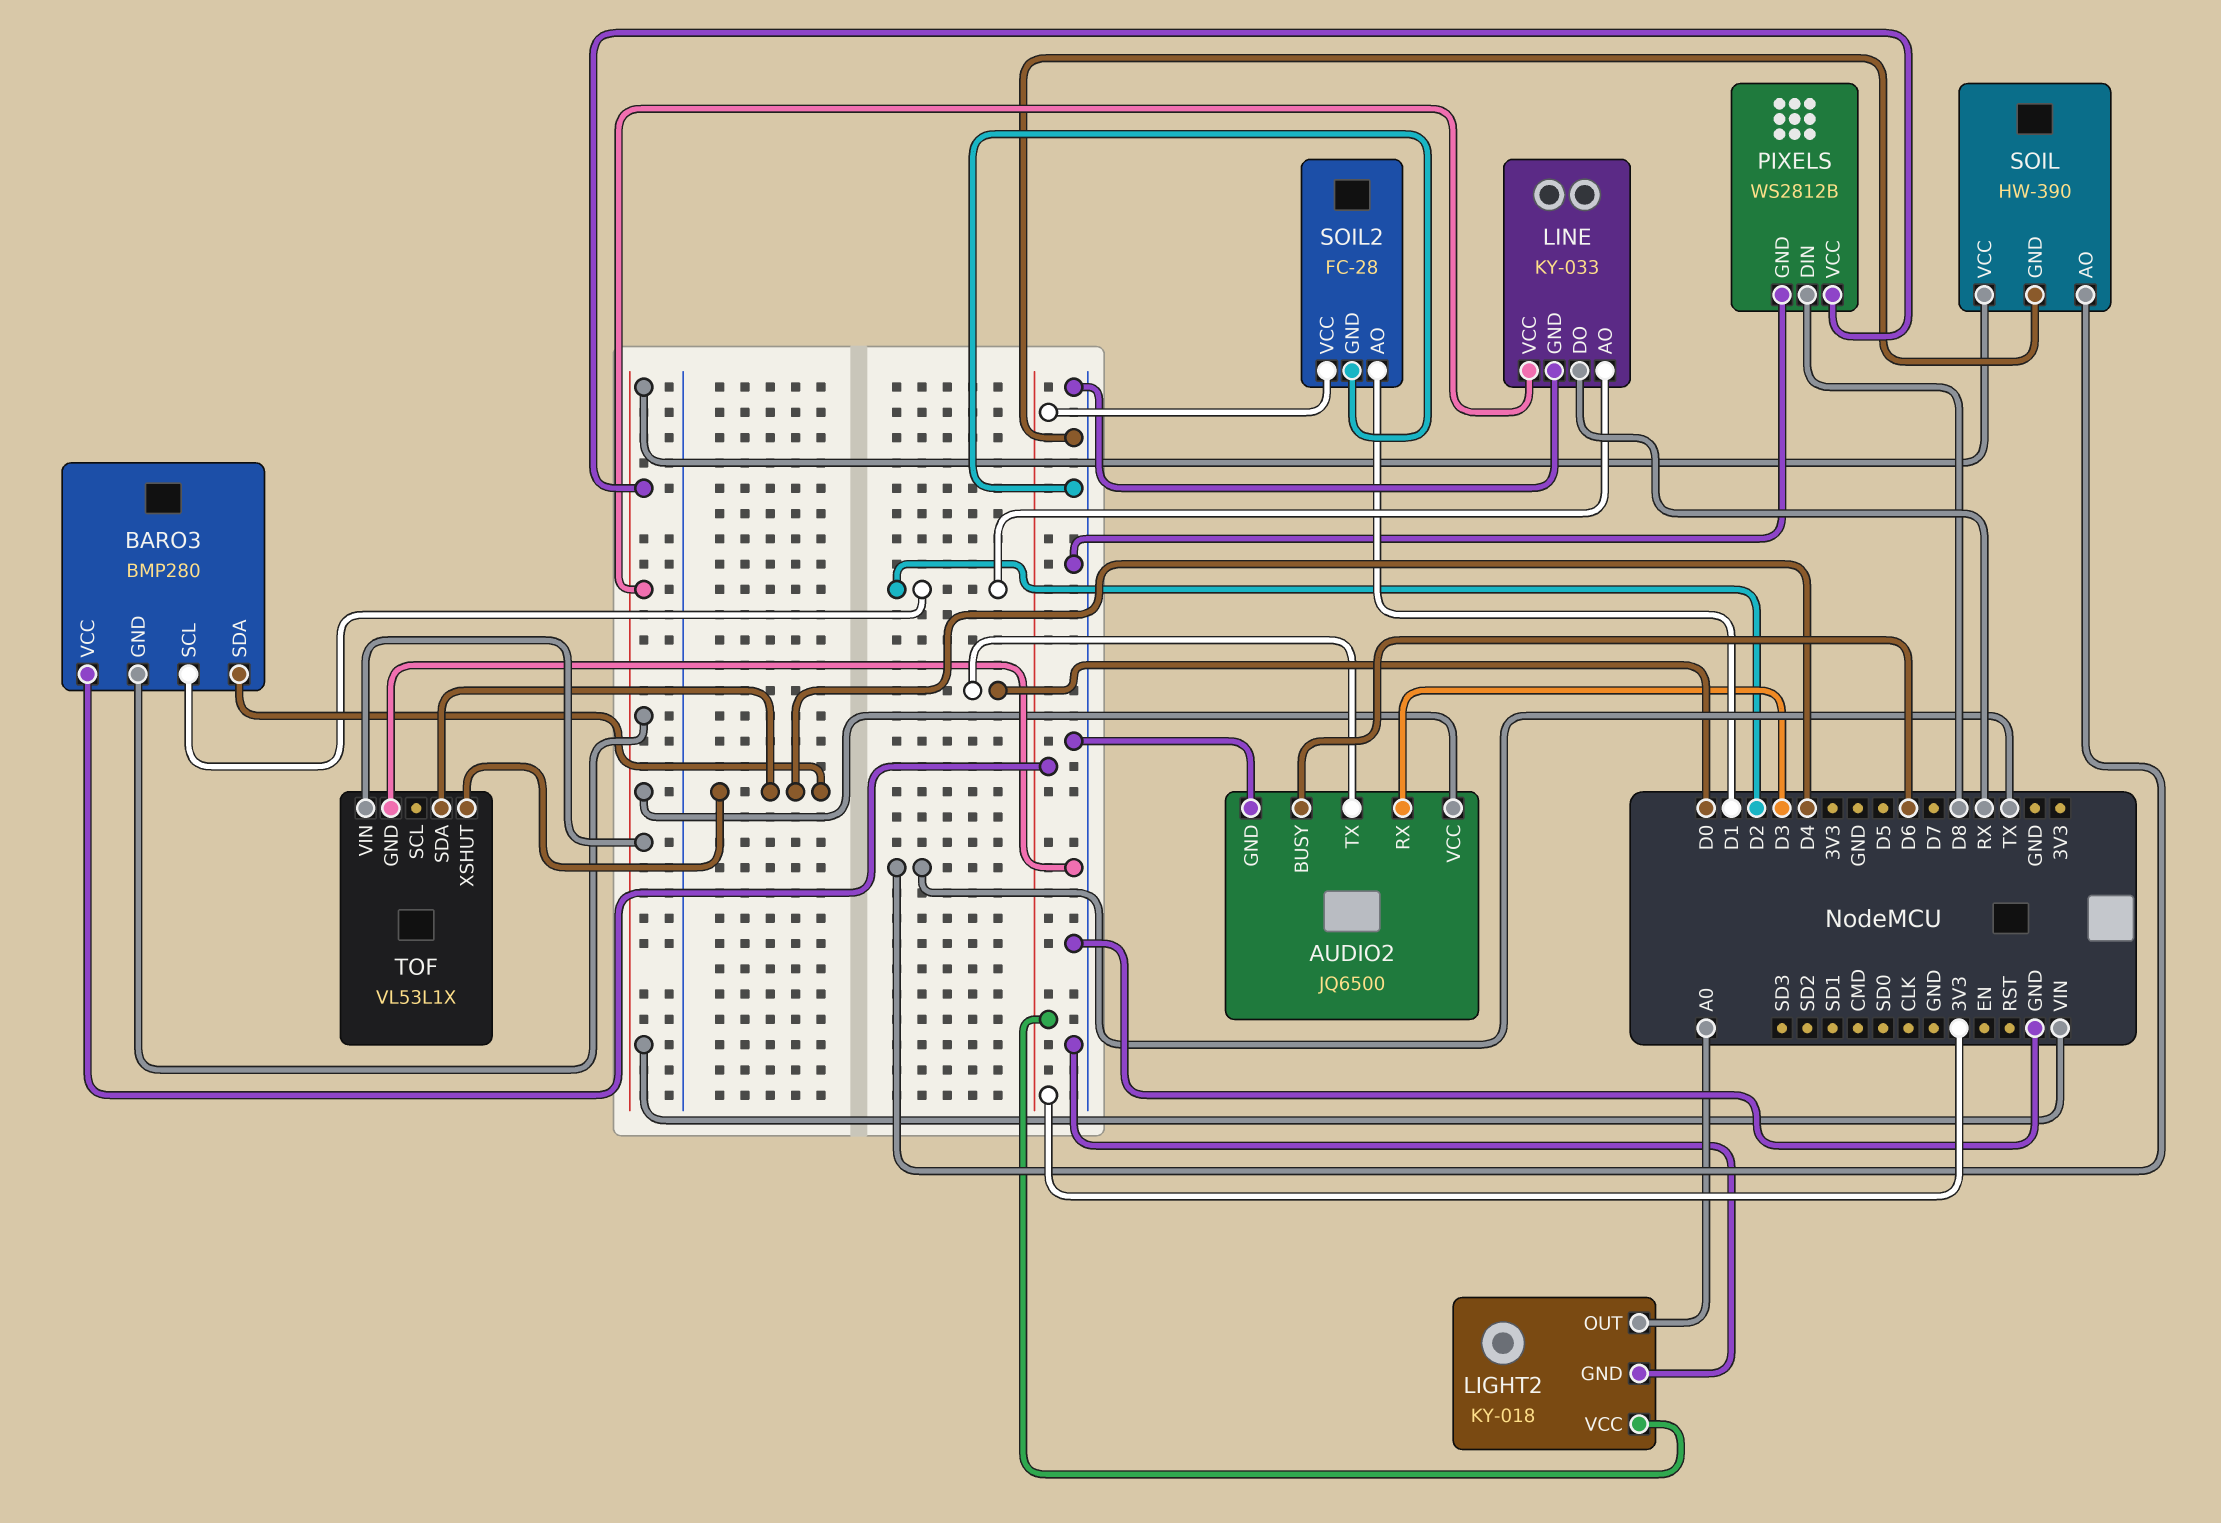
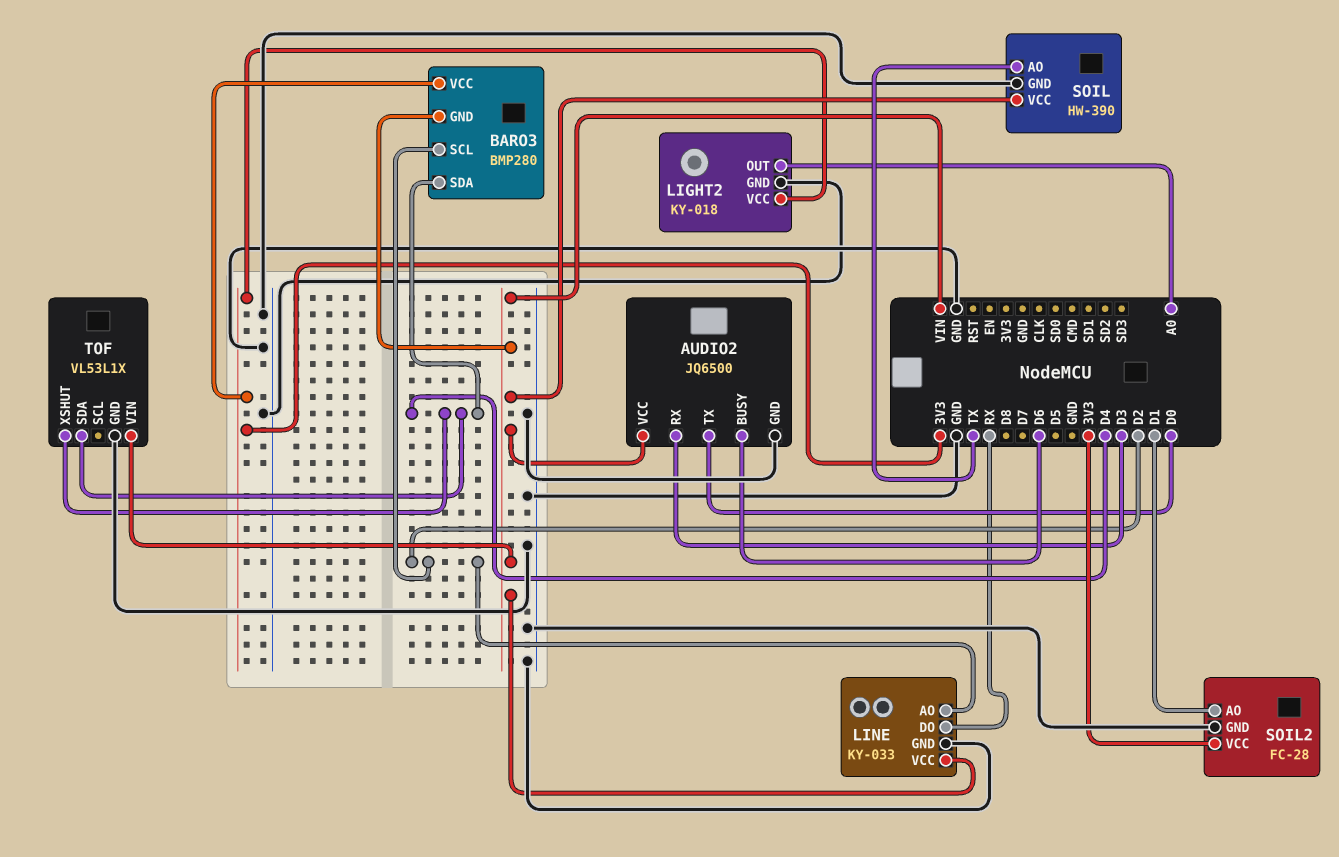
PIXELS: WS2812B -> none
PIXELS pin DIN: D8 -> none
PIXELS pin GND: GND -> none
PIXELS pin VCC: VIN -> none

